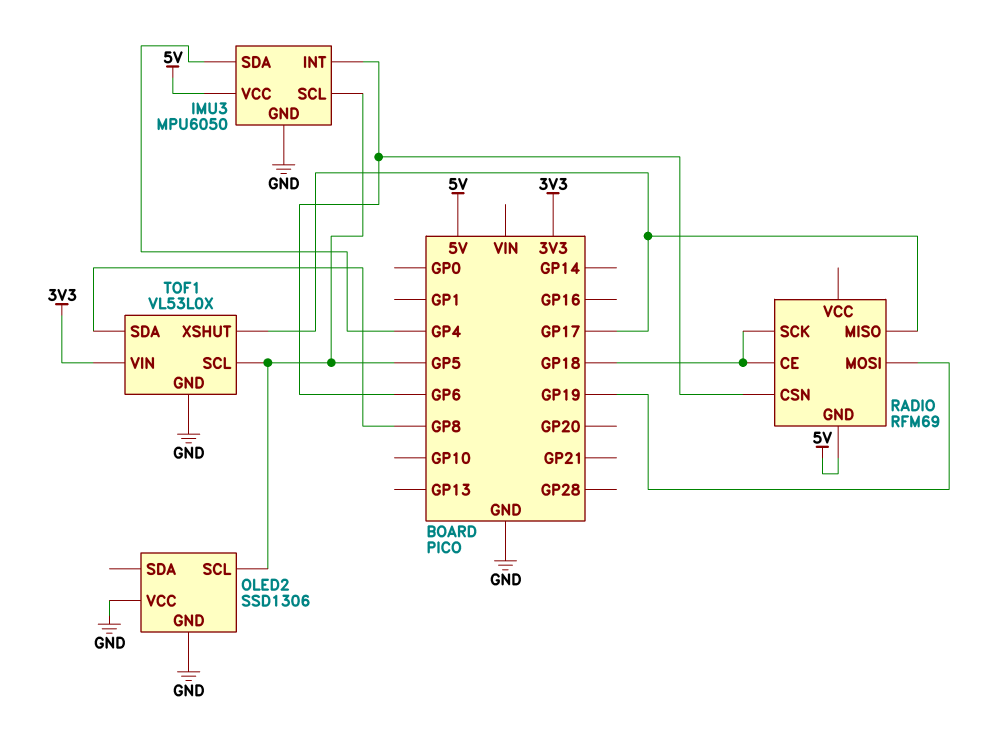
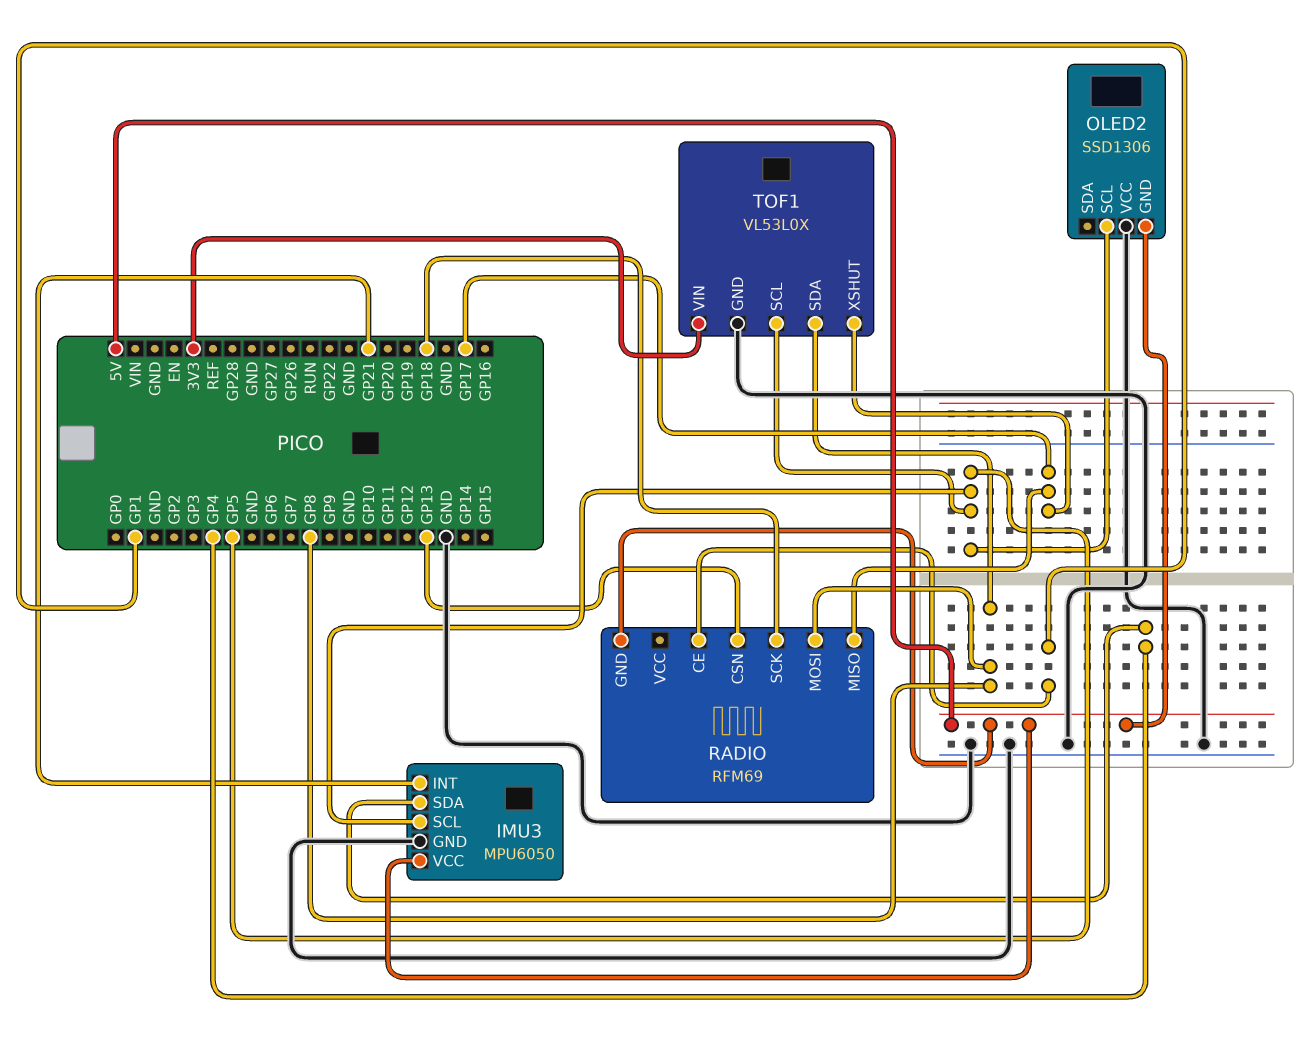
IMU3 pin INT: GP6 -> GP21
OLED2 pin GND: GND -> 5V
RADIO pin CE: GP18 -> GP1
RADIO pin CSN: GP6 -> GP13
RADIO pin MOSI: GP19 -> GP8

